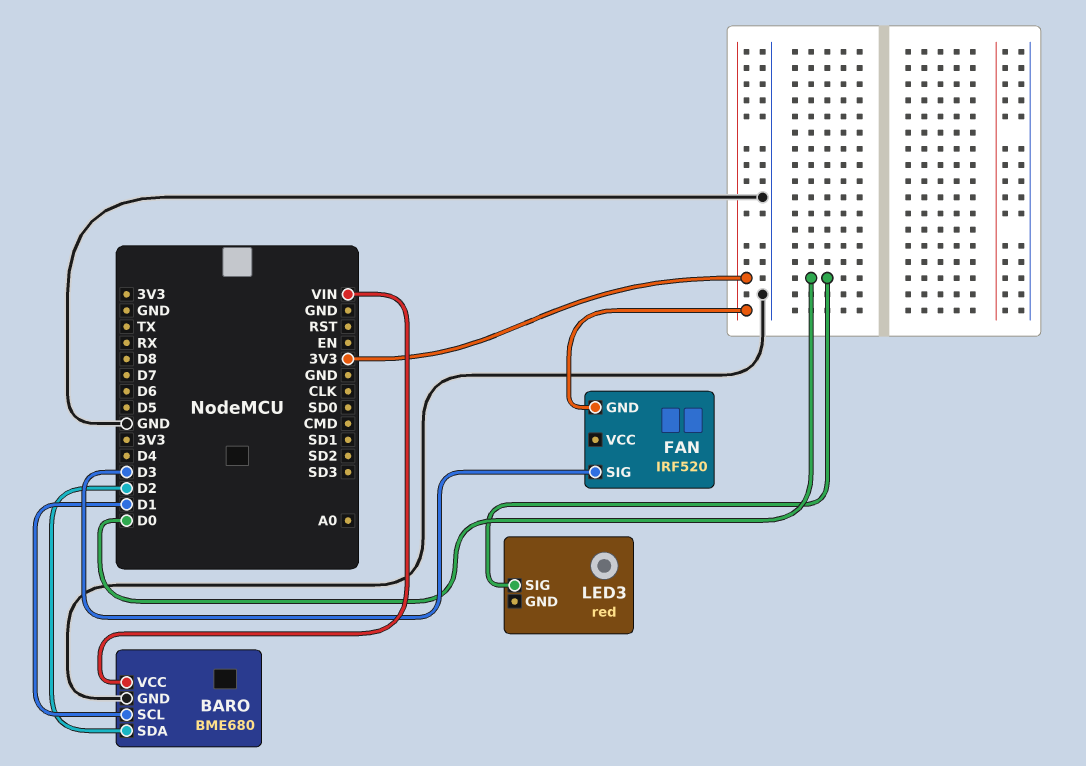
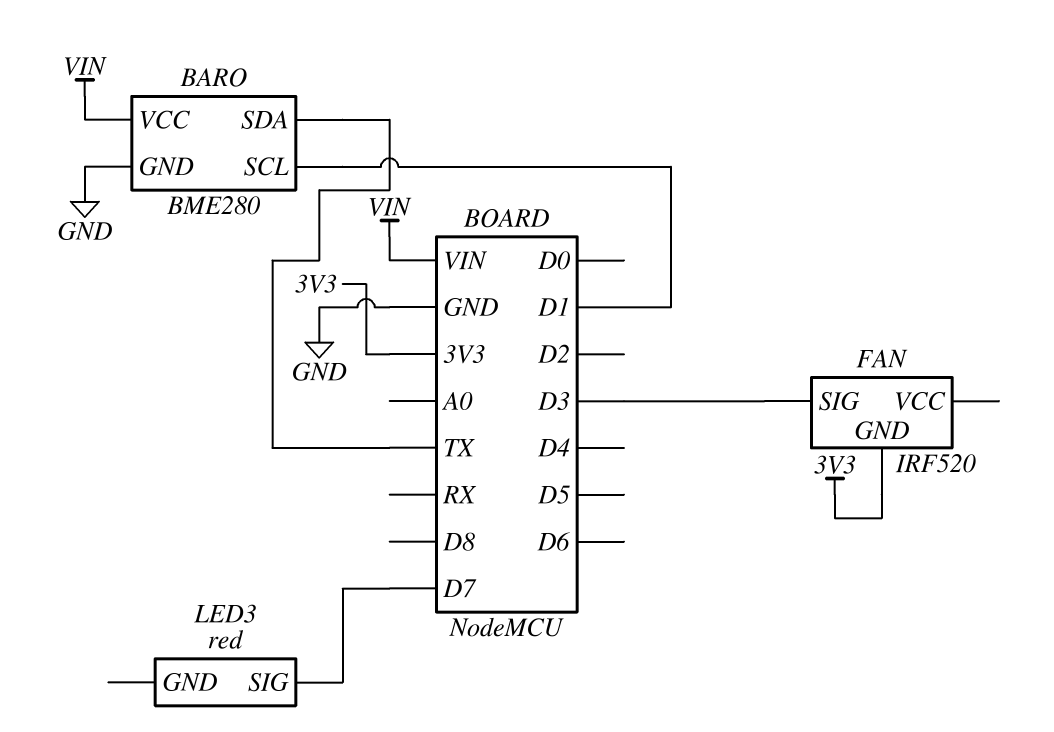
BARO: BME680 -> BME280
BARO pin SDA: D2 -> TX
LED3 pin SIG: D0 -> D7

